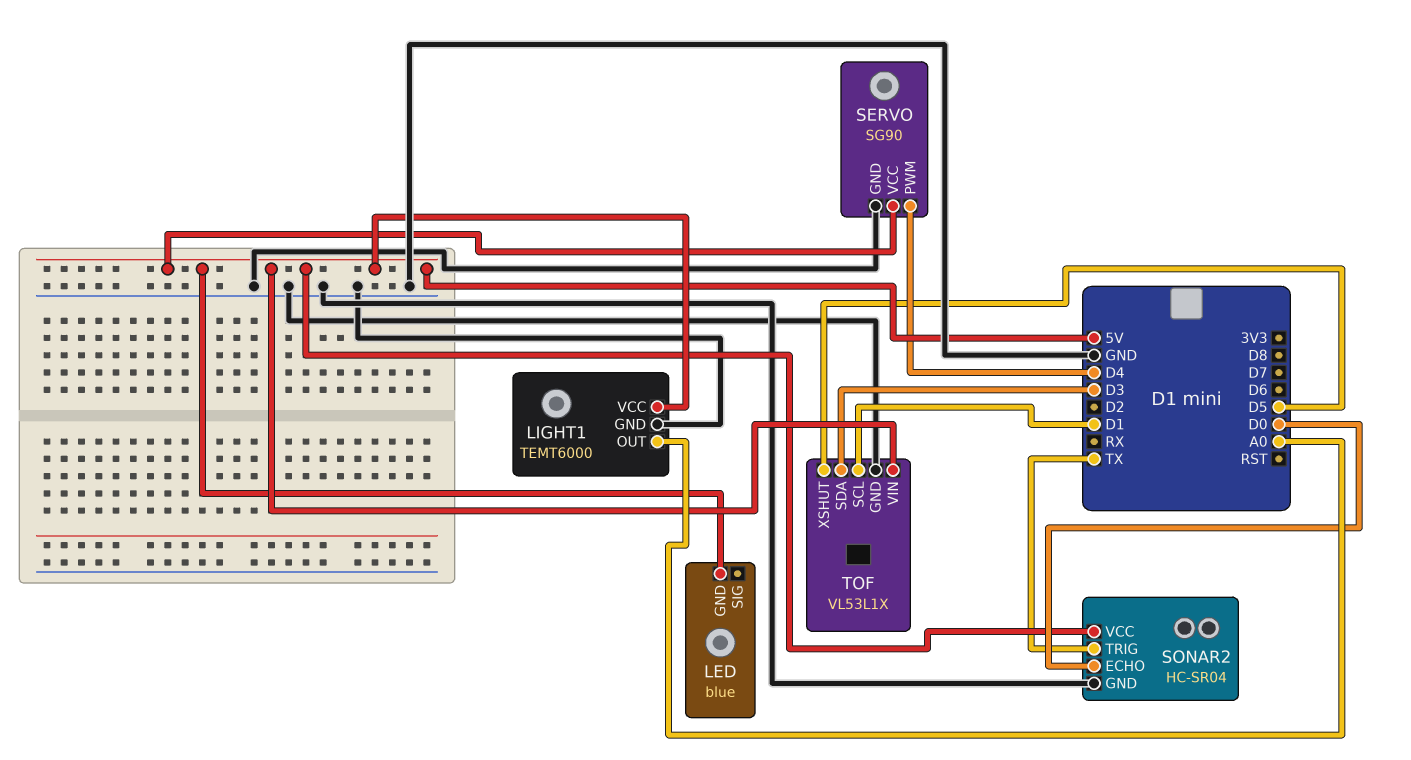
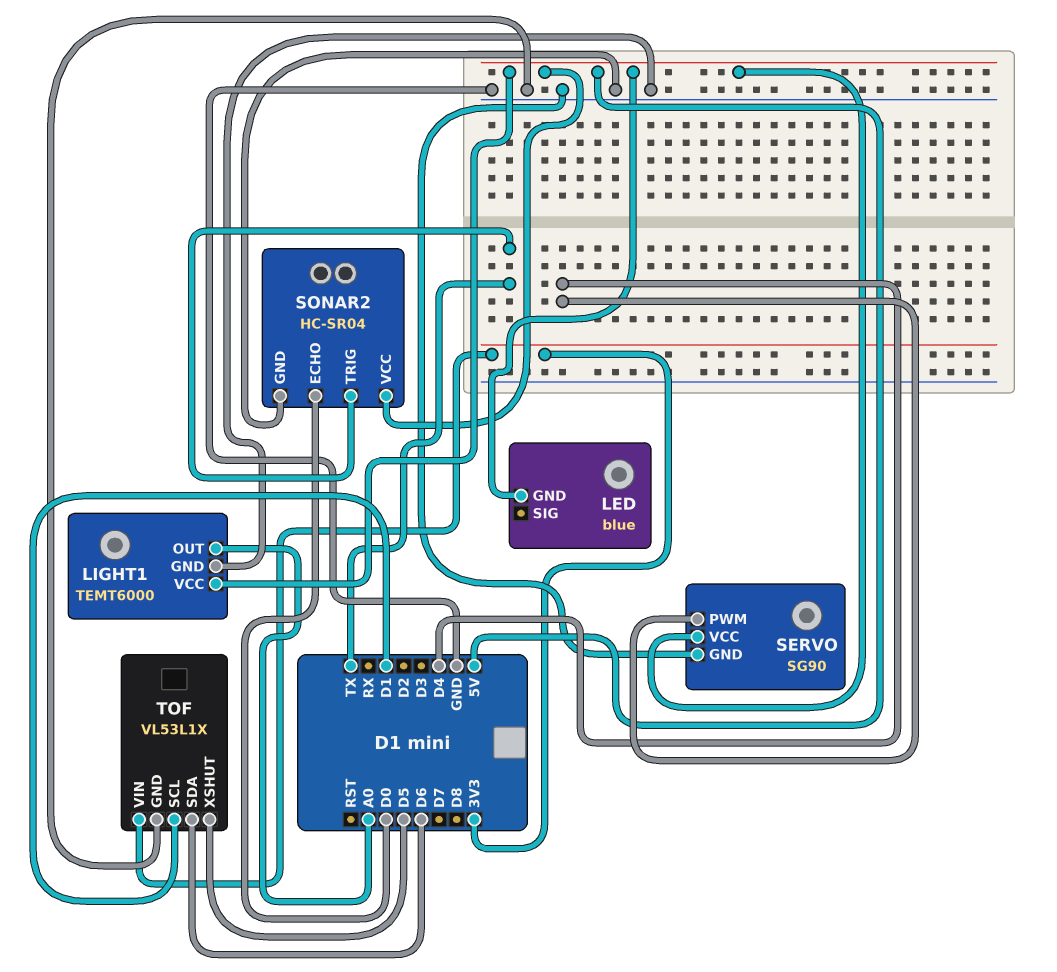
TOF pin SDA: D3 -> D6
TOF pin VIN: 5V -> 3V3

